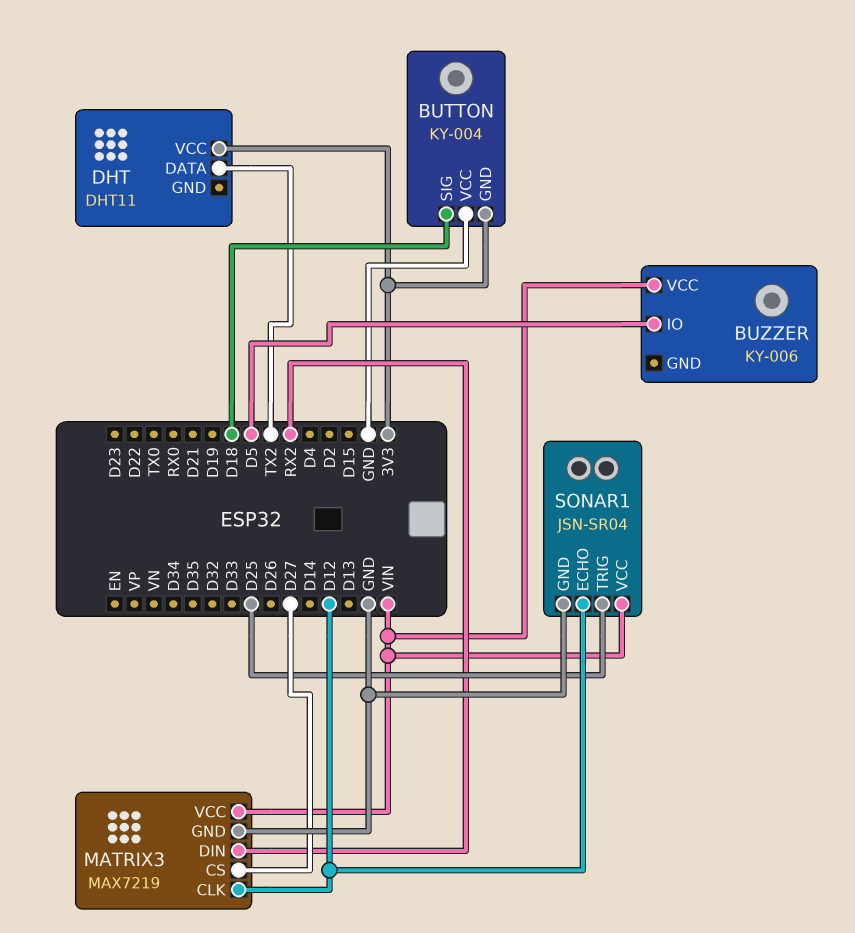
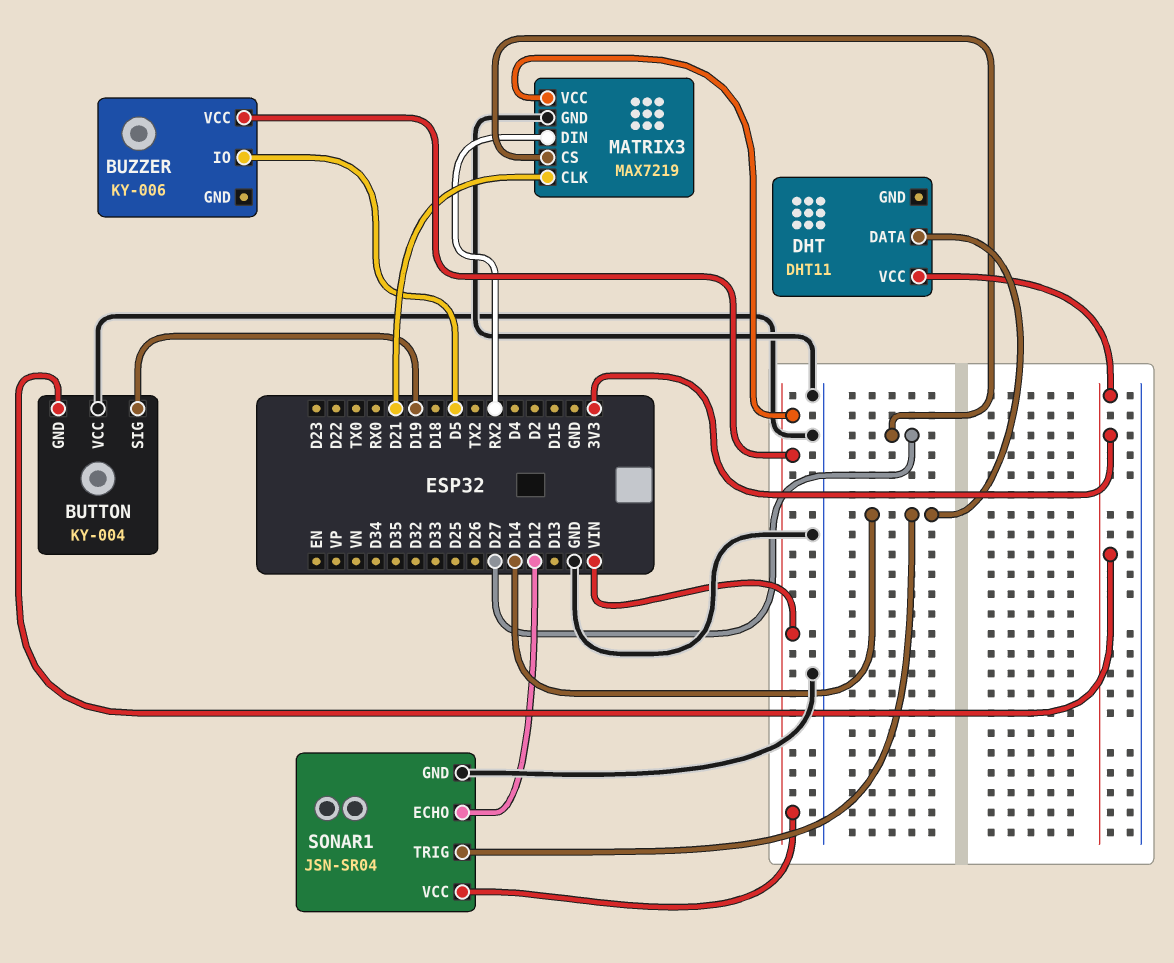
BUTTON pin SIG: D18 -> D19
DHT pin DATA: TX2 -> D14
MATRIX3 pin CLK: D12 -> D21
SONAR1 pin TRIG: D25 -> D14

